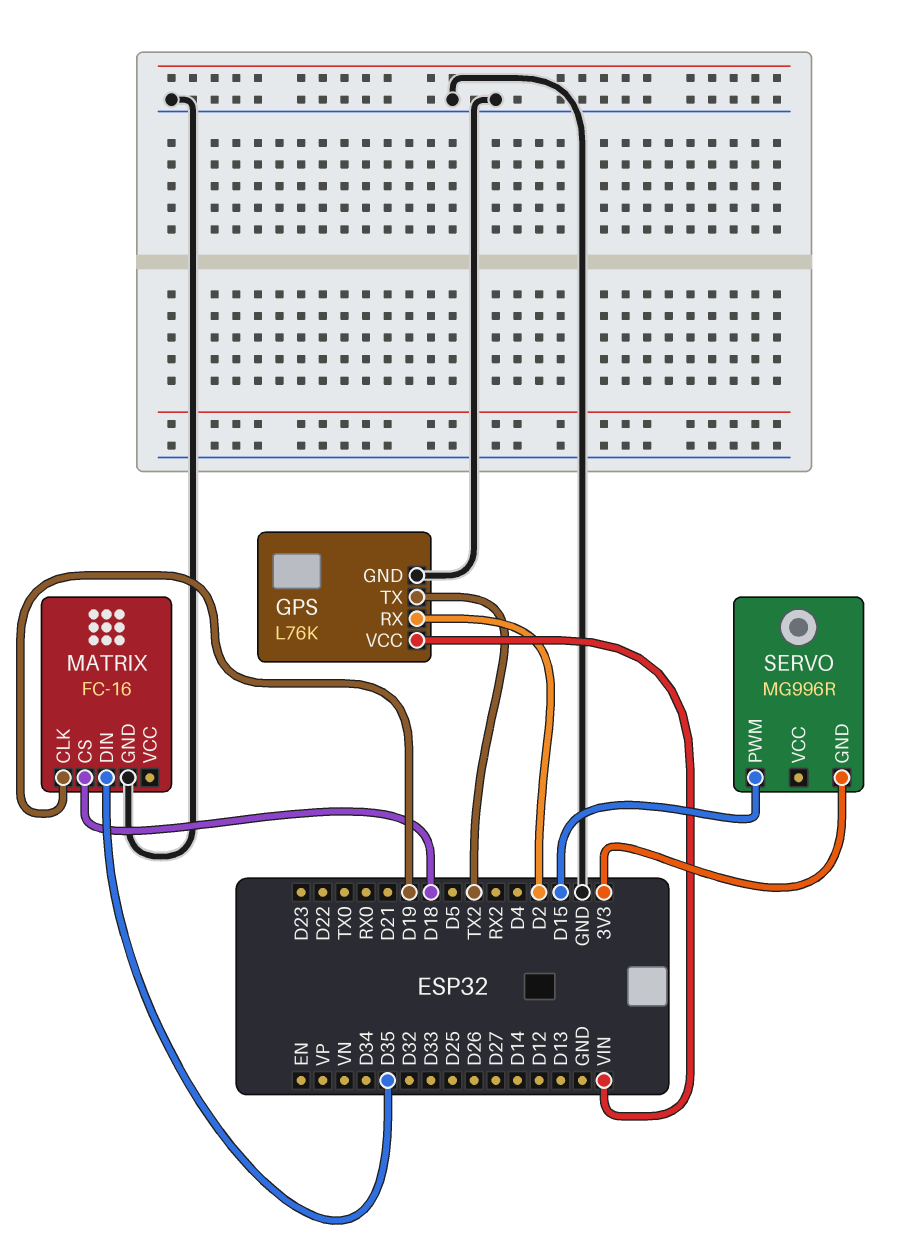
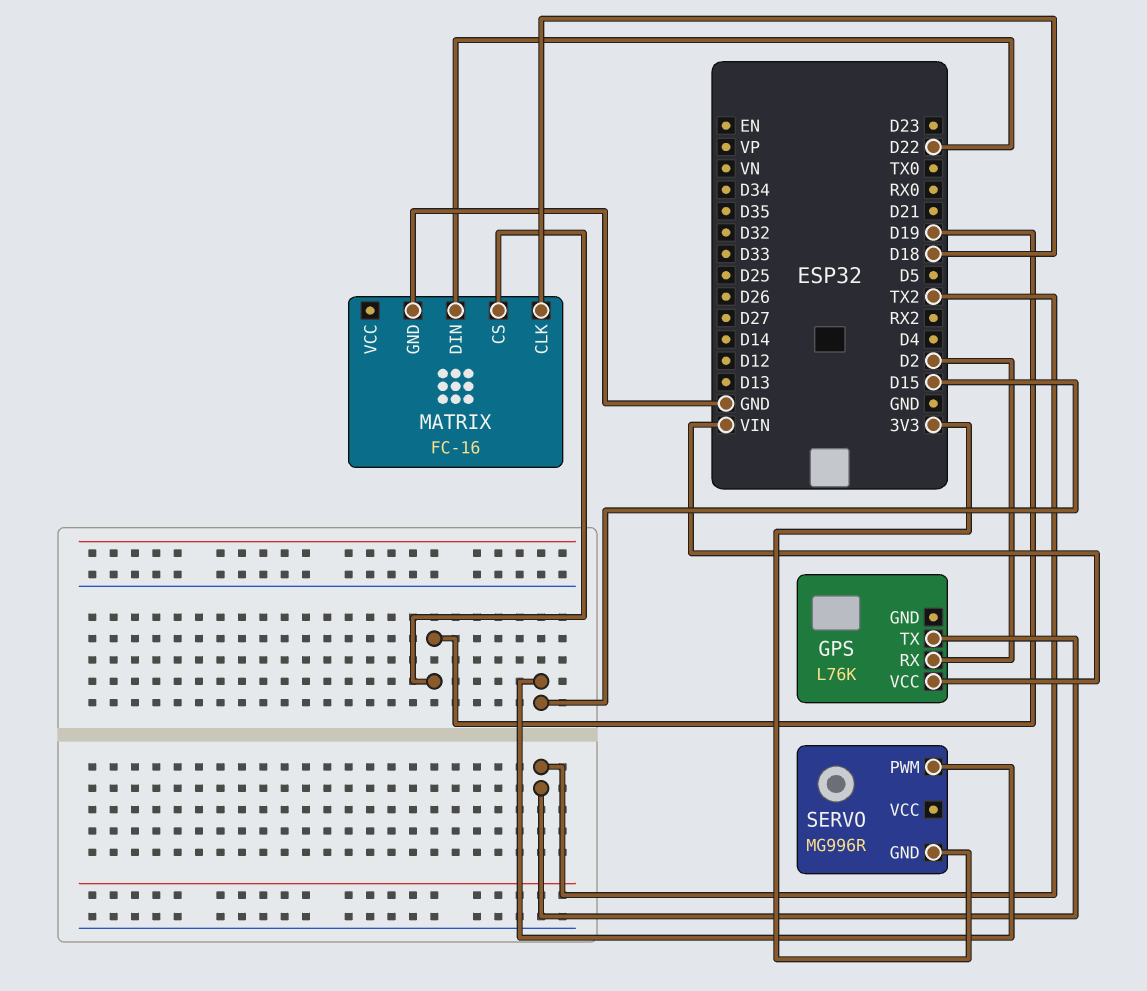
GPS pin GND: GND -> none
MATRIX pin CLK: D19 -> D18
MATRIX pin CS: D18 -> D19
MATRIX pin DIN: D35 -> D22

